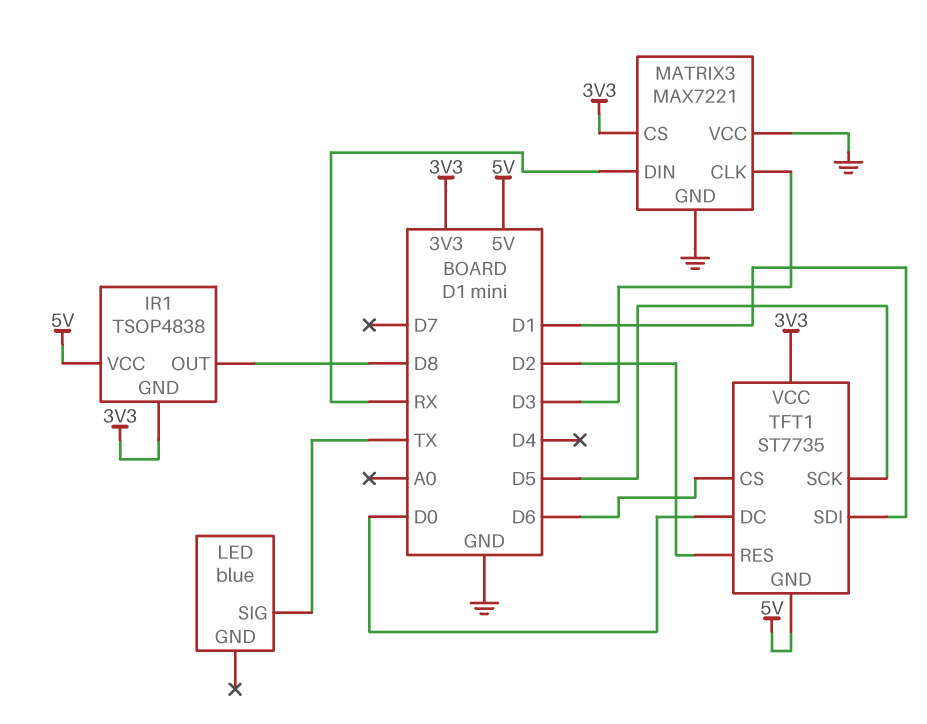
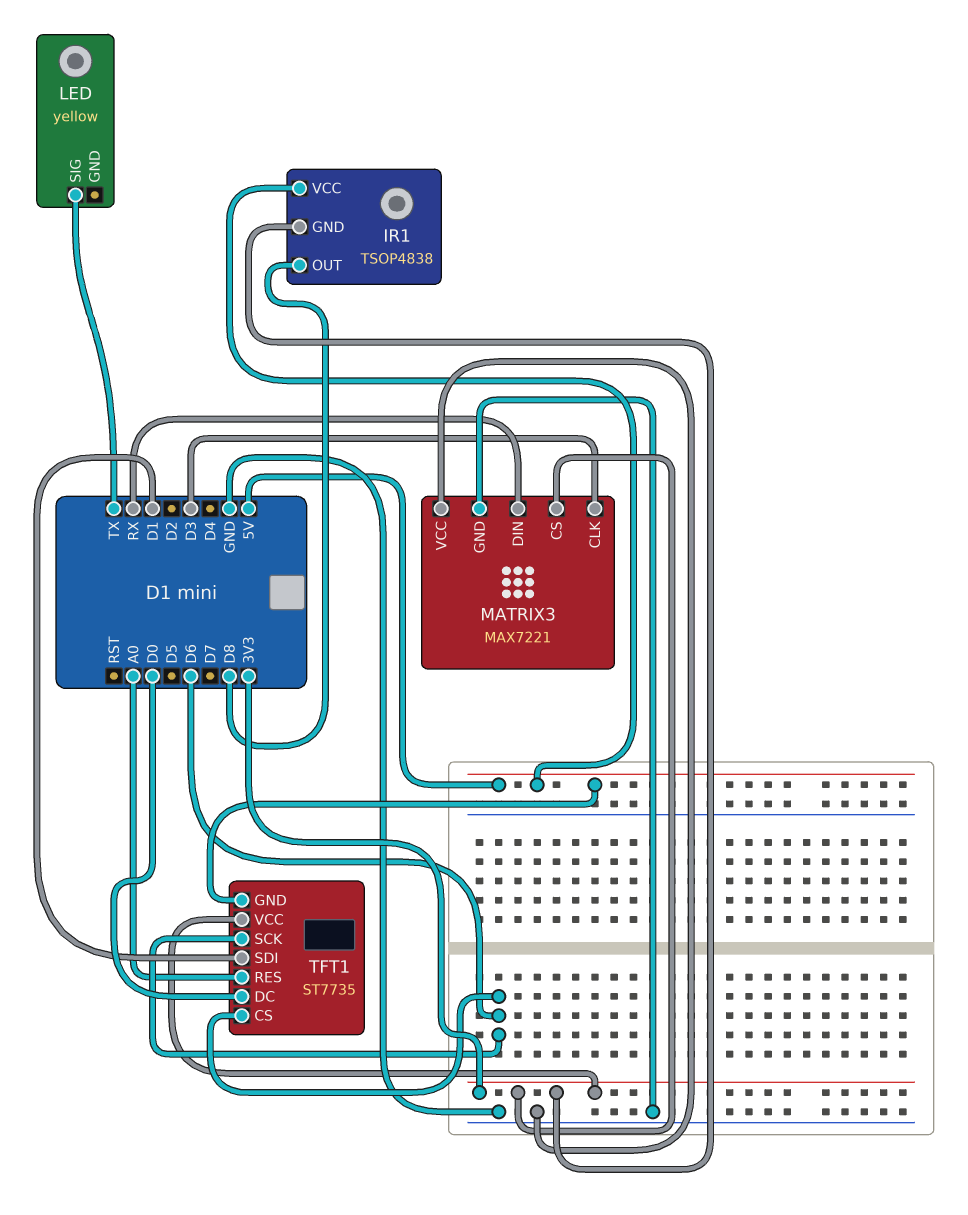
LED: blue -> yellow
TFT1 pin RES: D2 -> A0
TFT1 pin SCK: D5 -> D6

